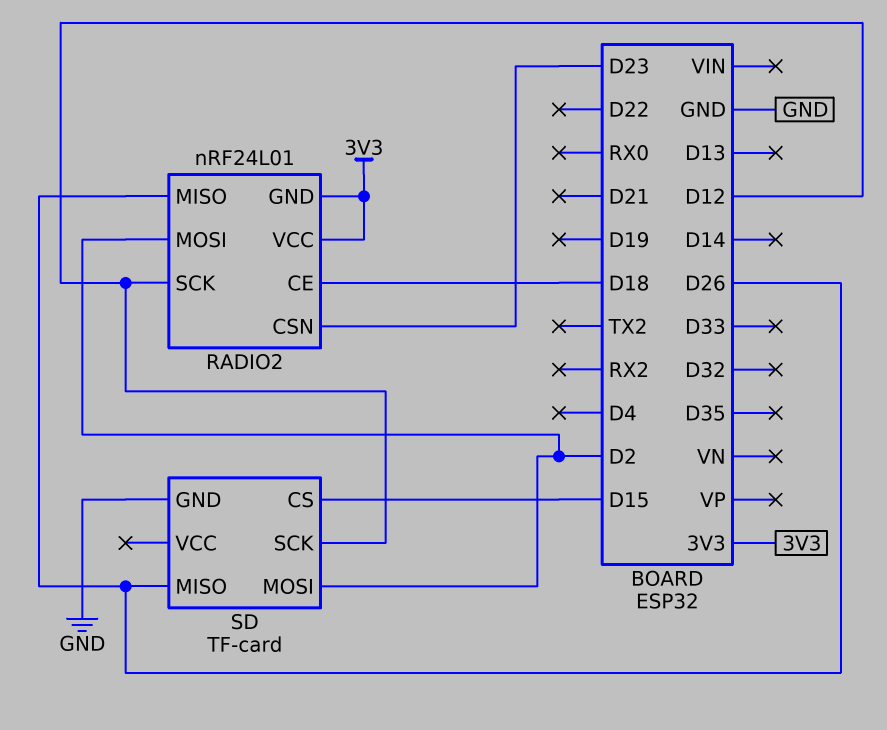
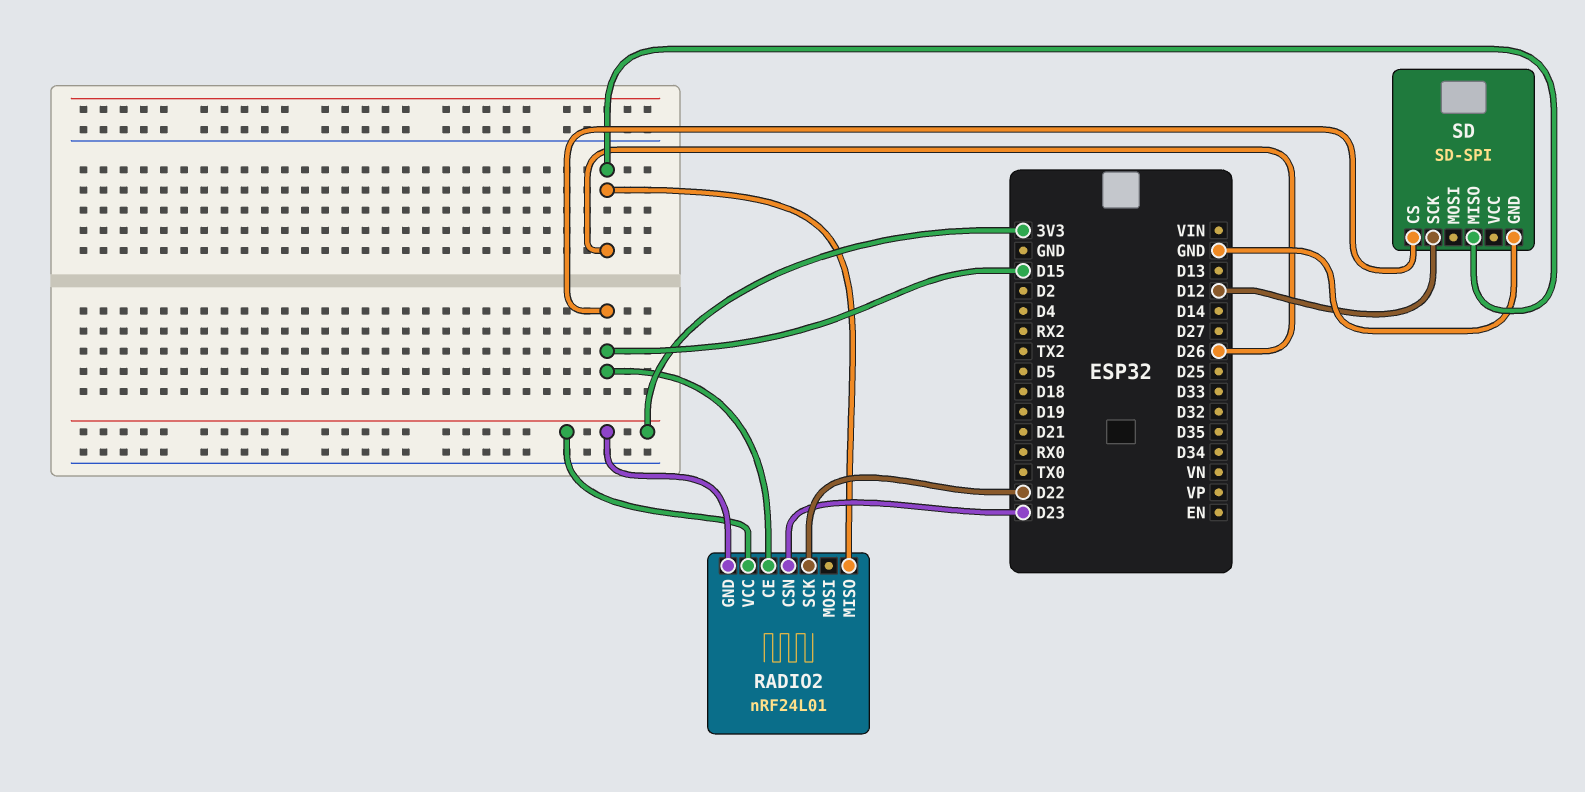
RADIO2 pin CE: D18 -> D15
RADIO2 pin MOSI: D2 -> none
RADIO2 pin SCK: D12 -> D22
SD: TF-card -> SD-SPI
SD pin MOSI: D2 -> none

